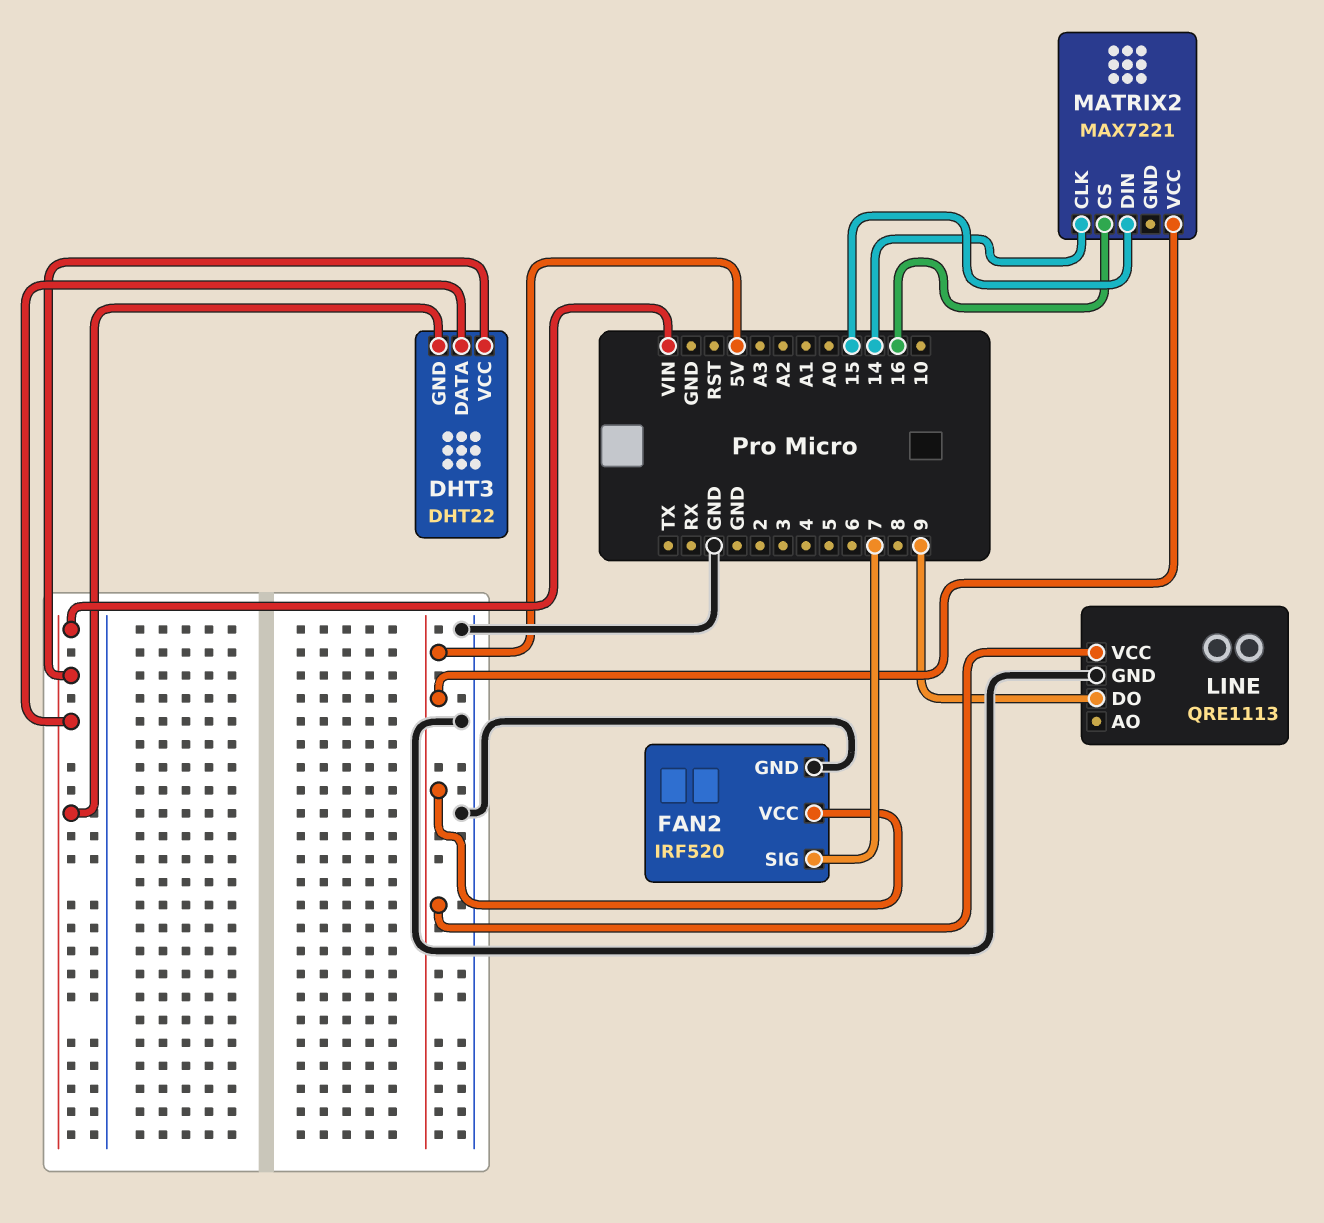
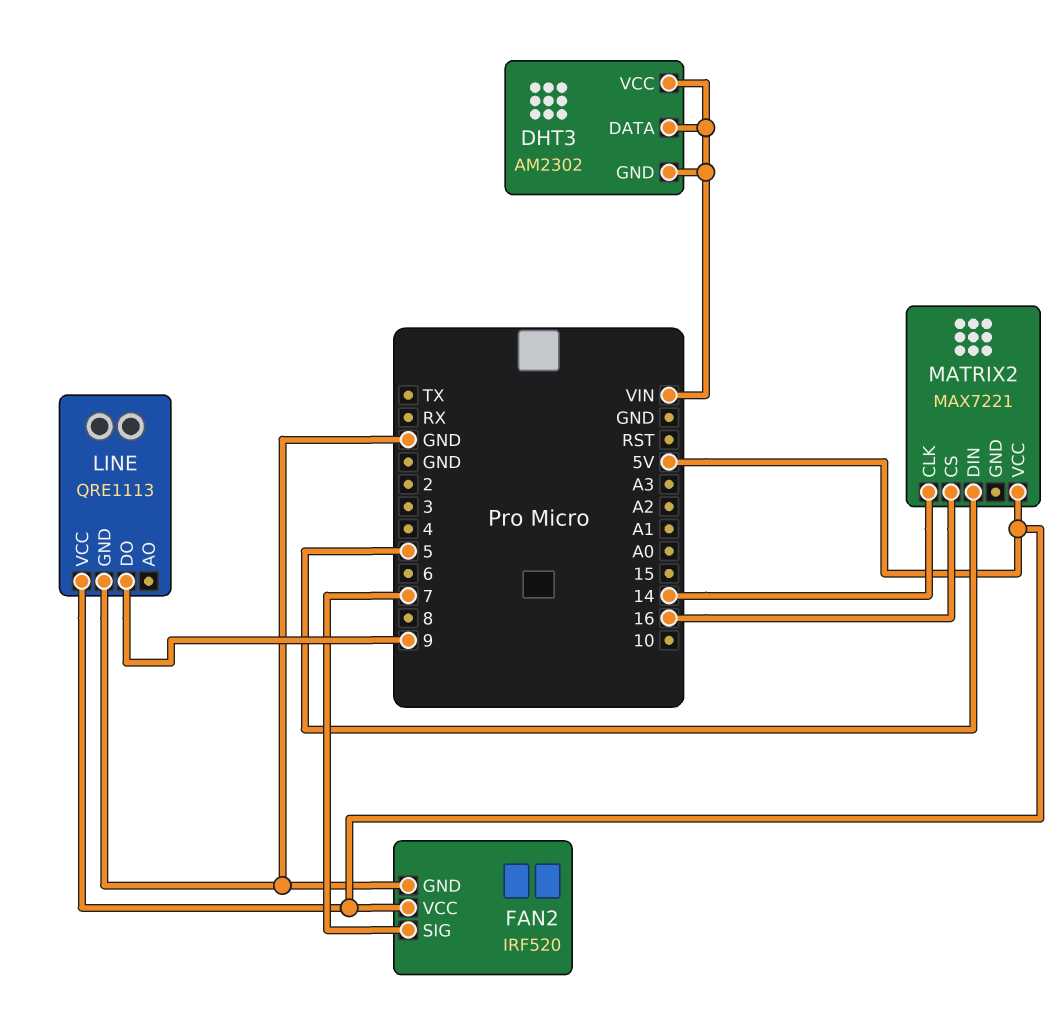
DHT3: DHT22 -> AM2302
MATRIX2 pin DIN: 15 -> 5

